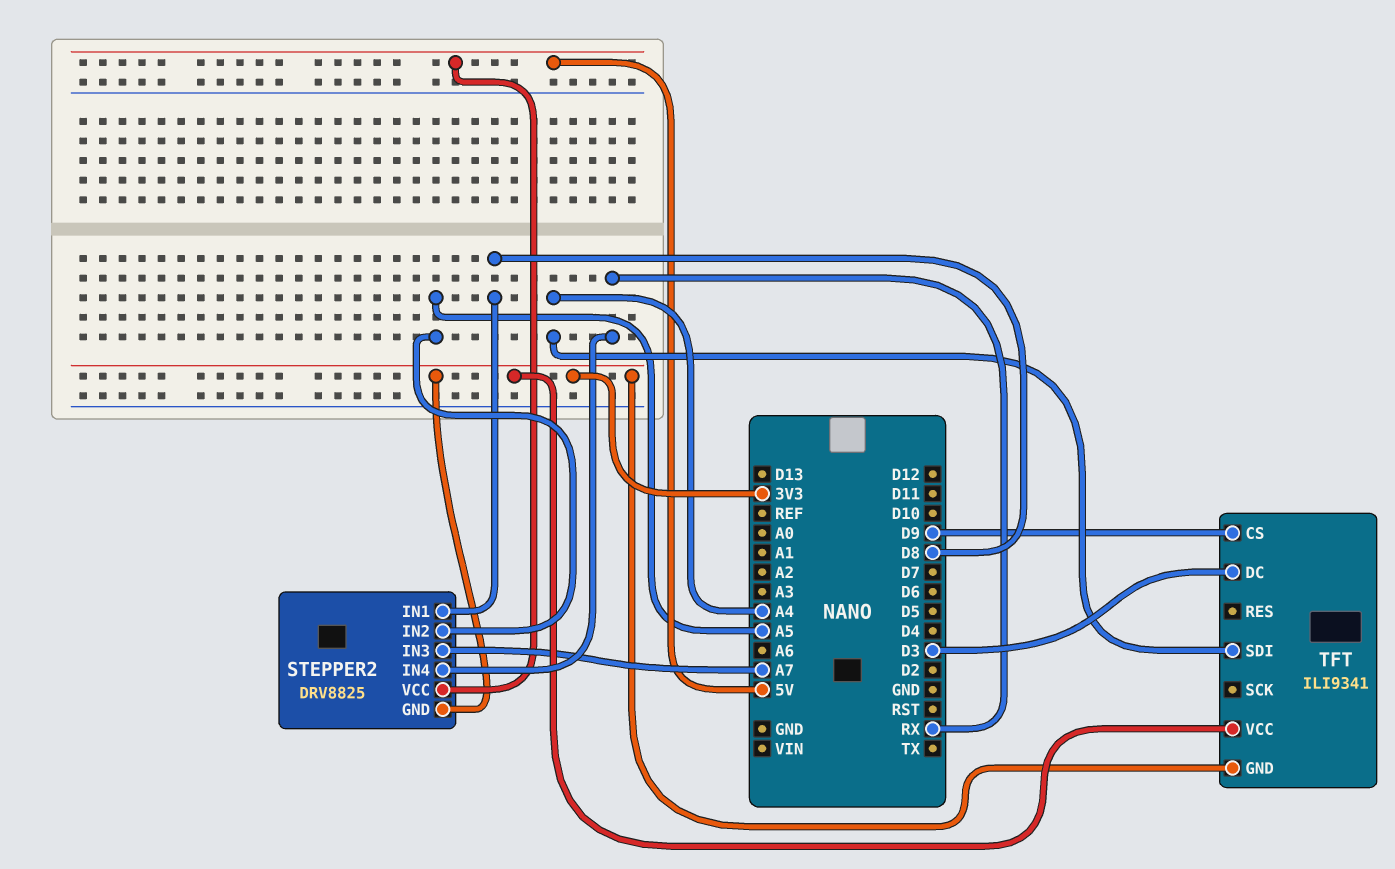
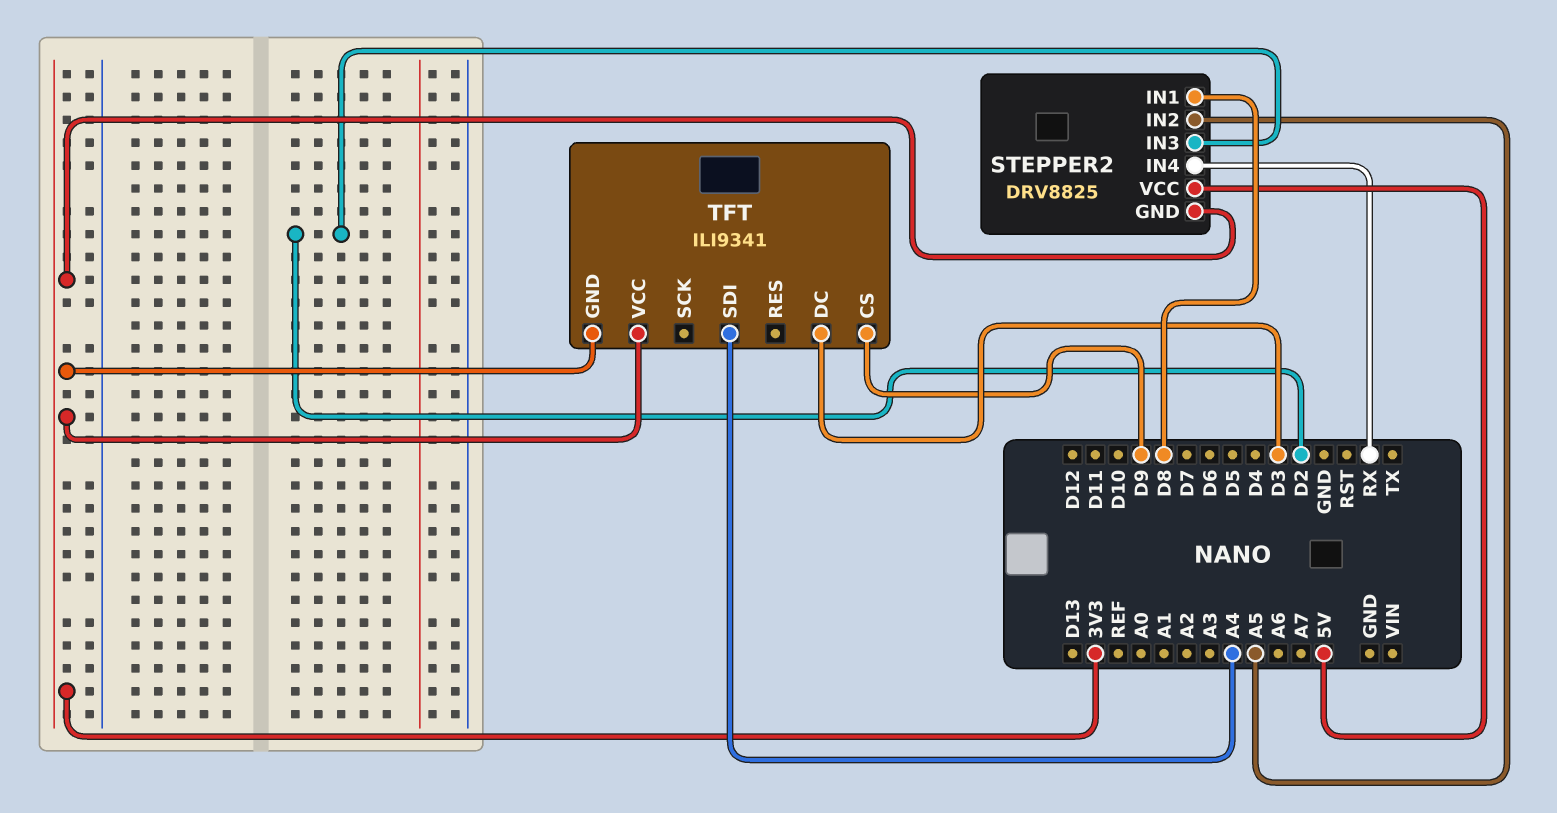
STEPPER2 pin IN3: A7 -> D2

